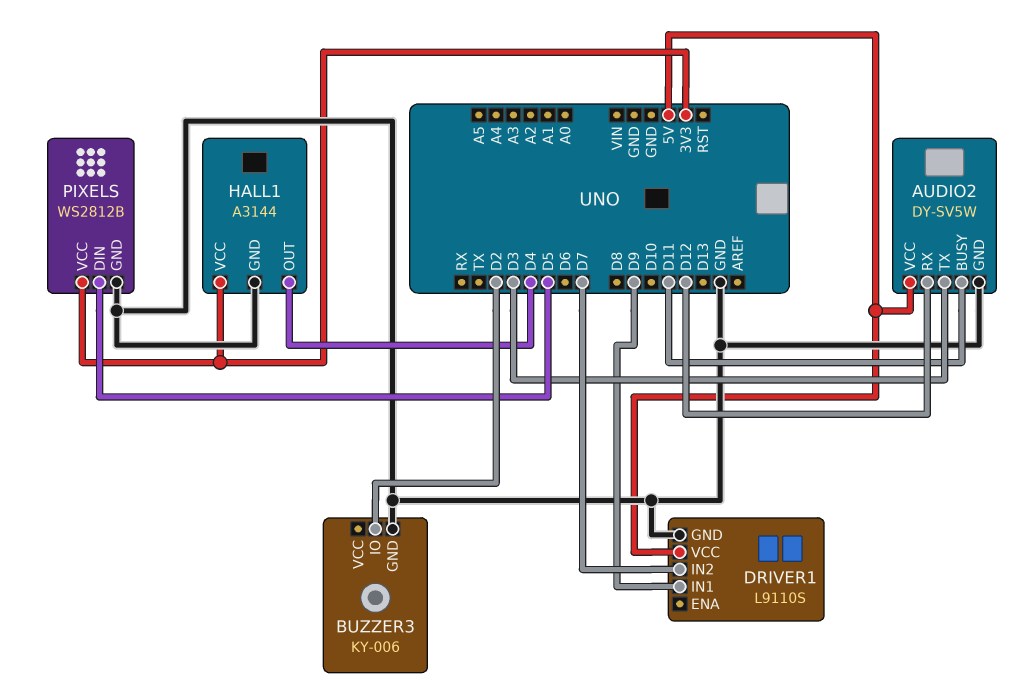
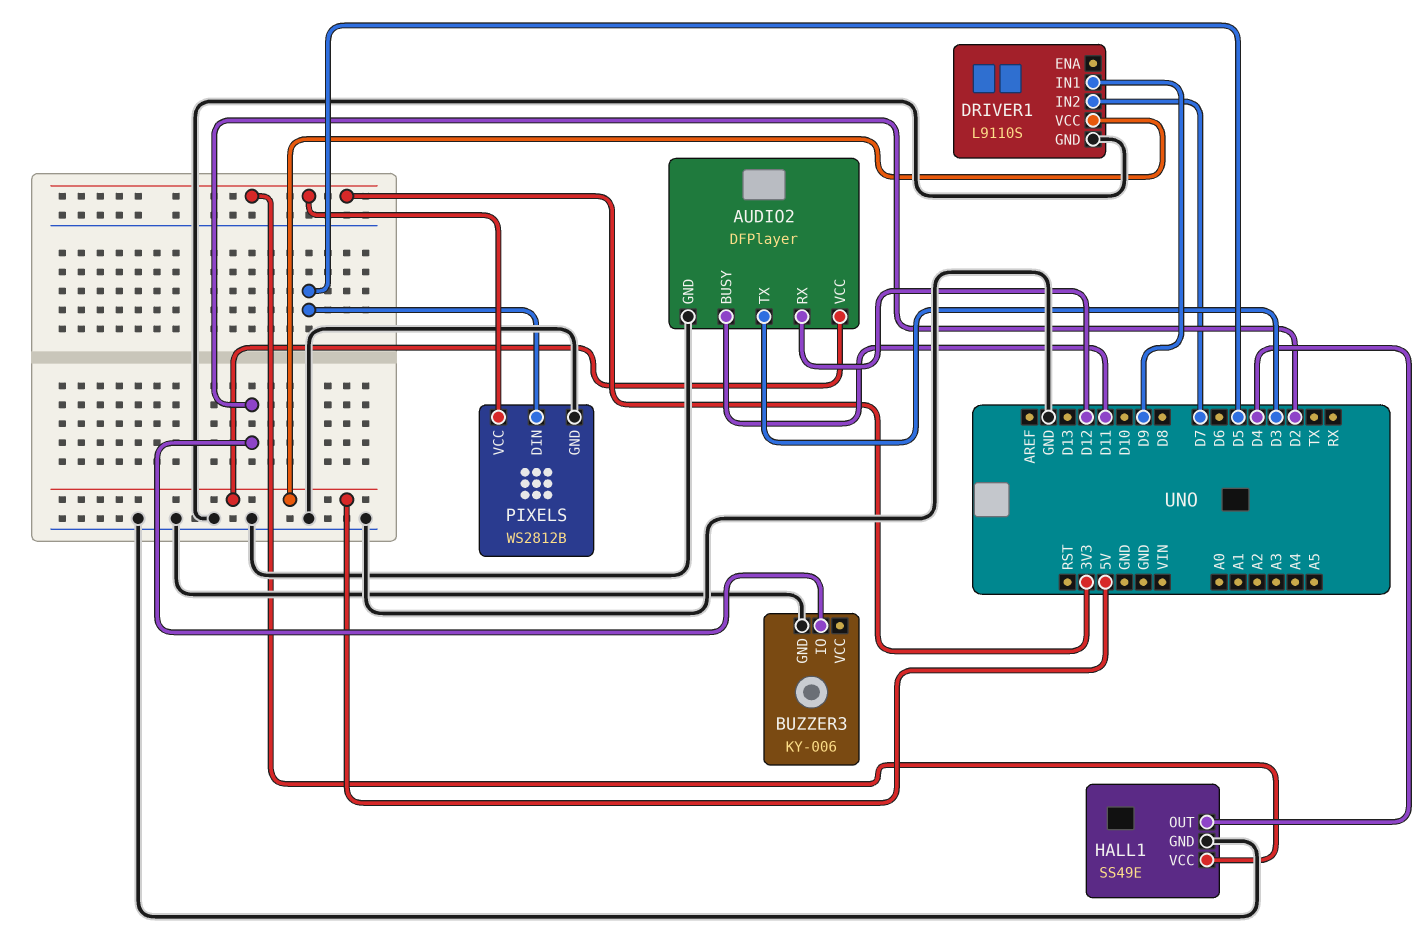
AUDIO2: DY-SV5W -> DFPlayer
HALL1: A3144 -> SS49E

